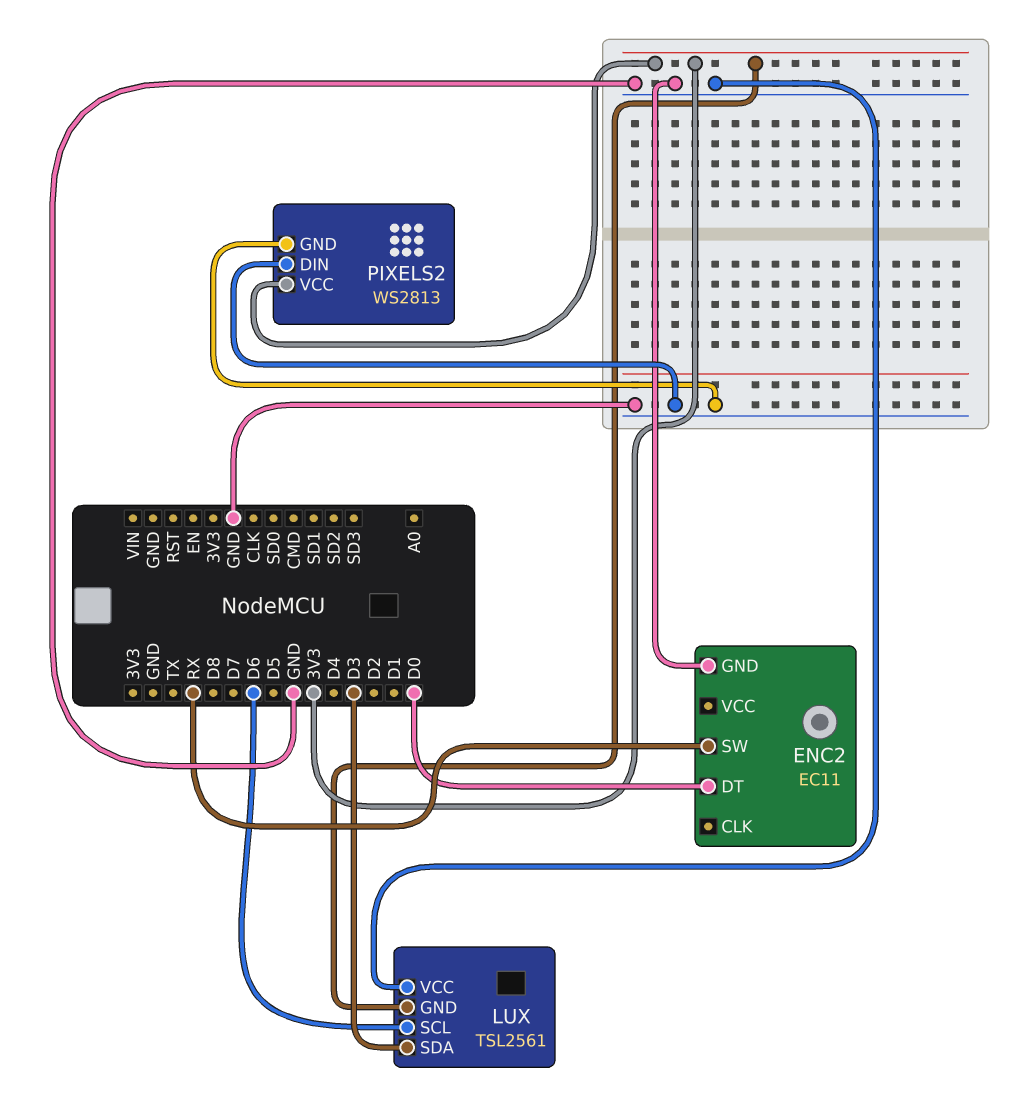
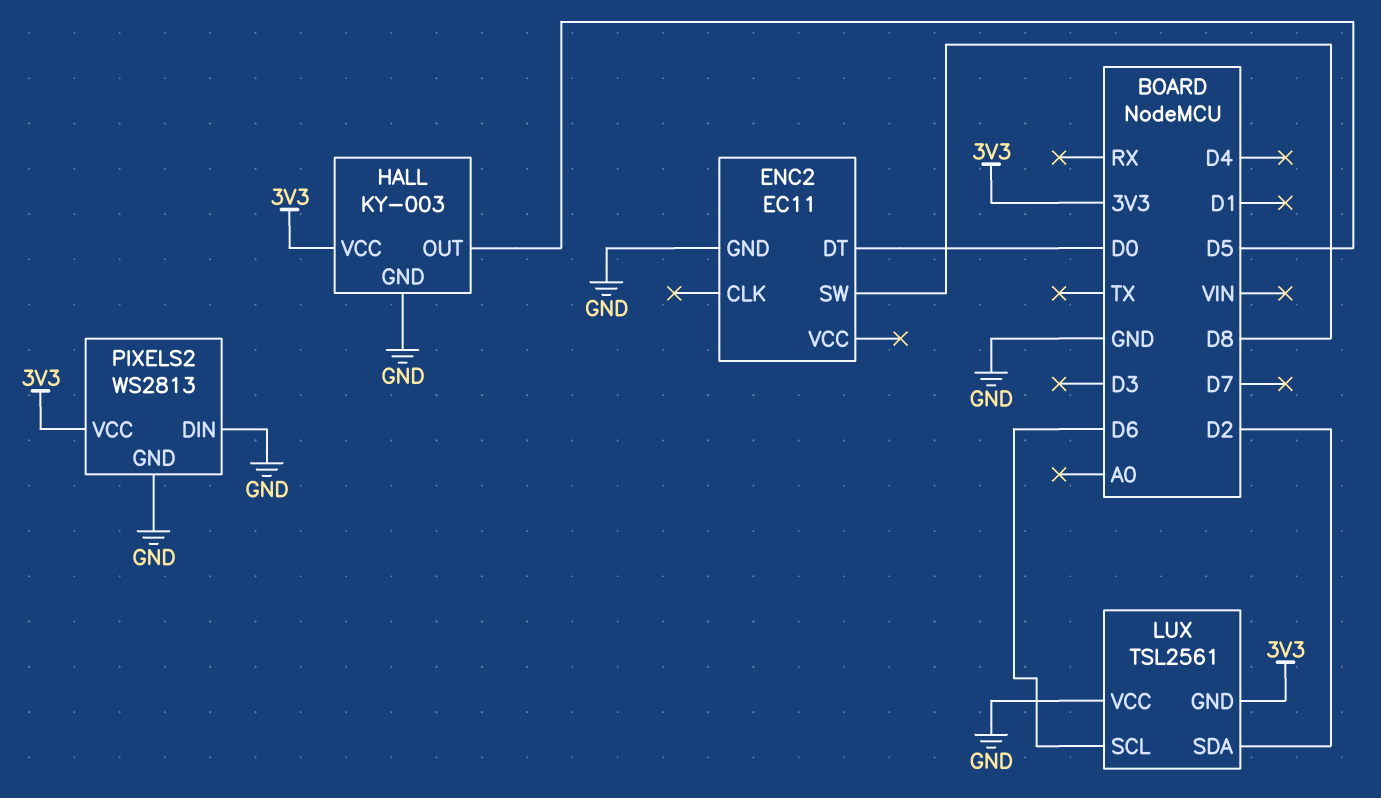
ENC2 pin SW: RX -> D8
HALL: none -> KY-003
HALL pin GND: none -> GND
HALL pin OUT: none -> D5
HALL pin VCC: none -> 3V3
LUX pin SDA: D3 -> D2

